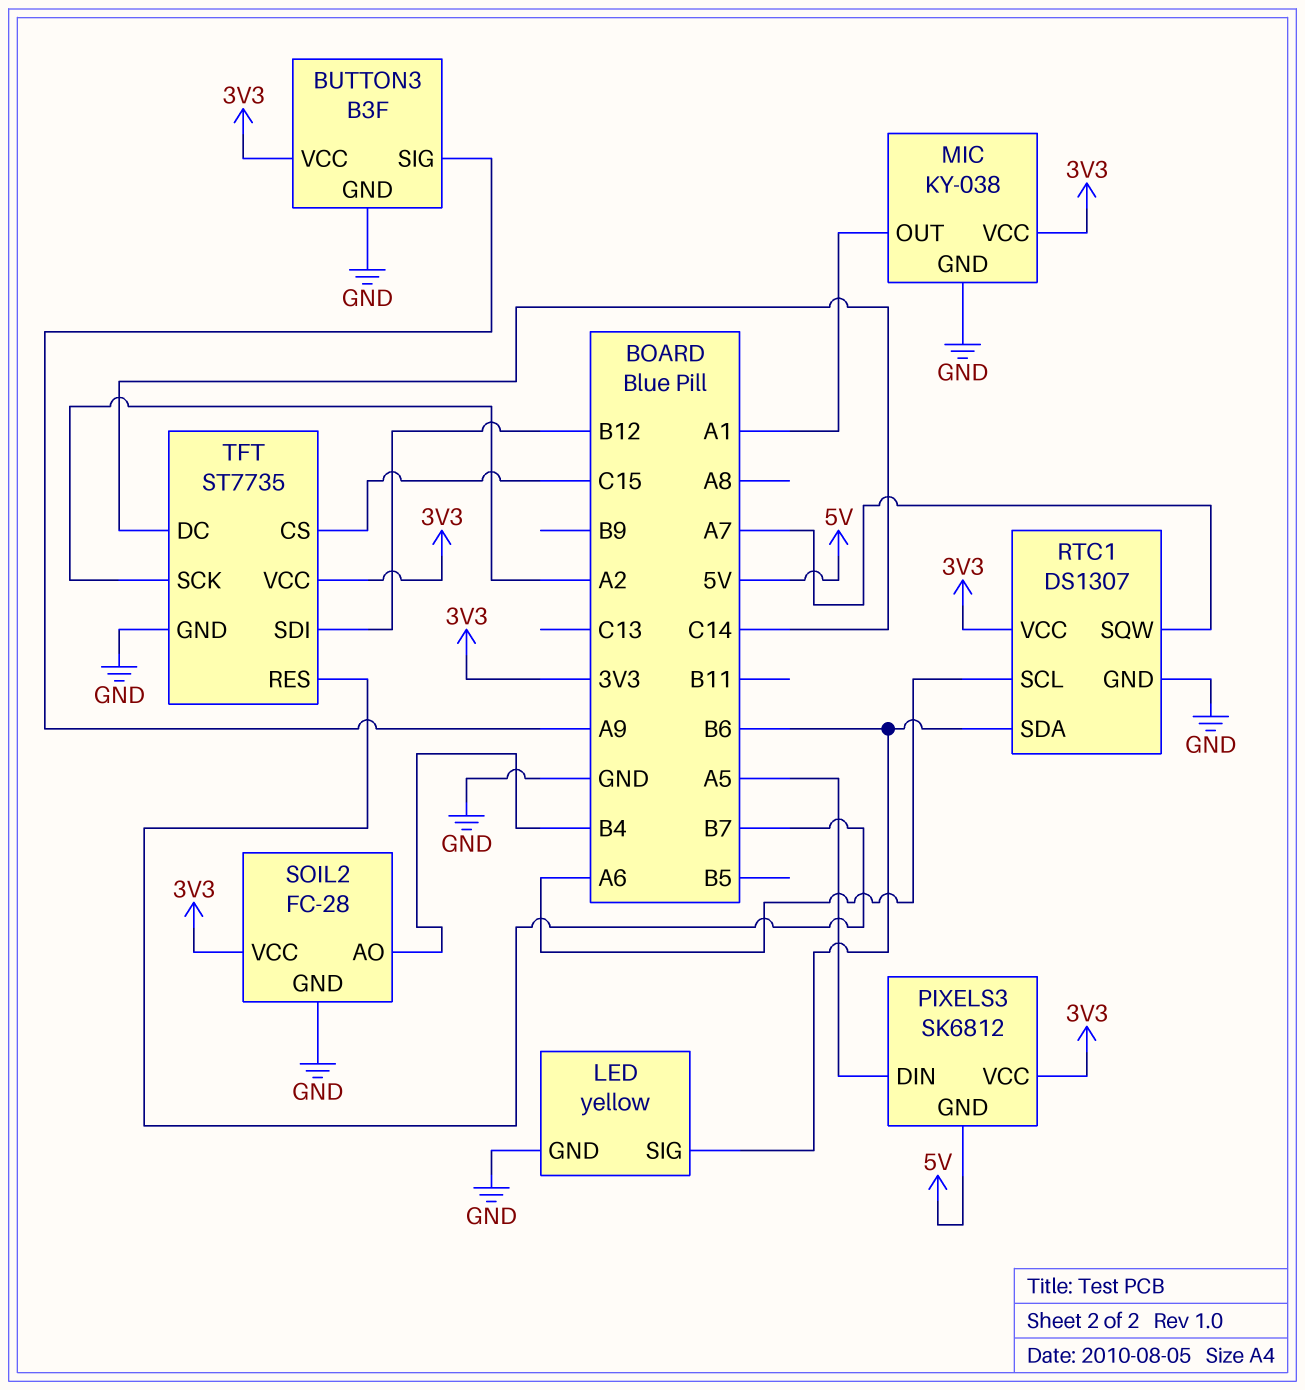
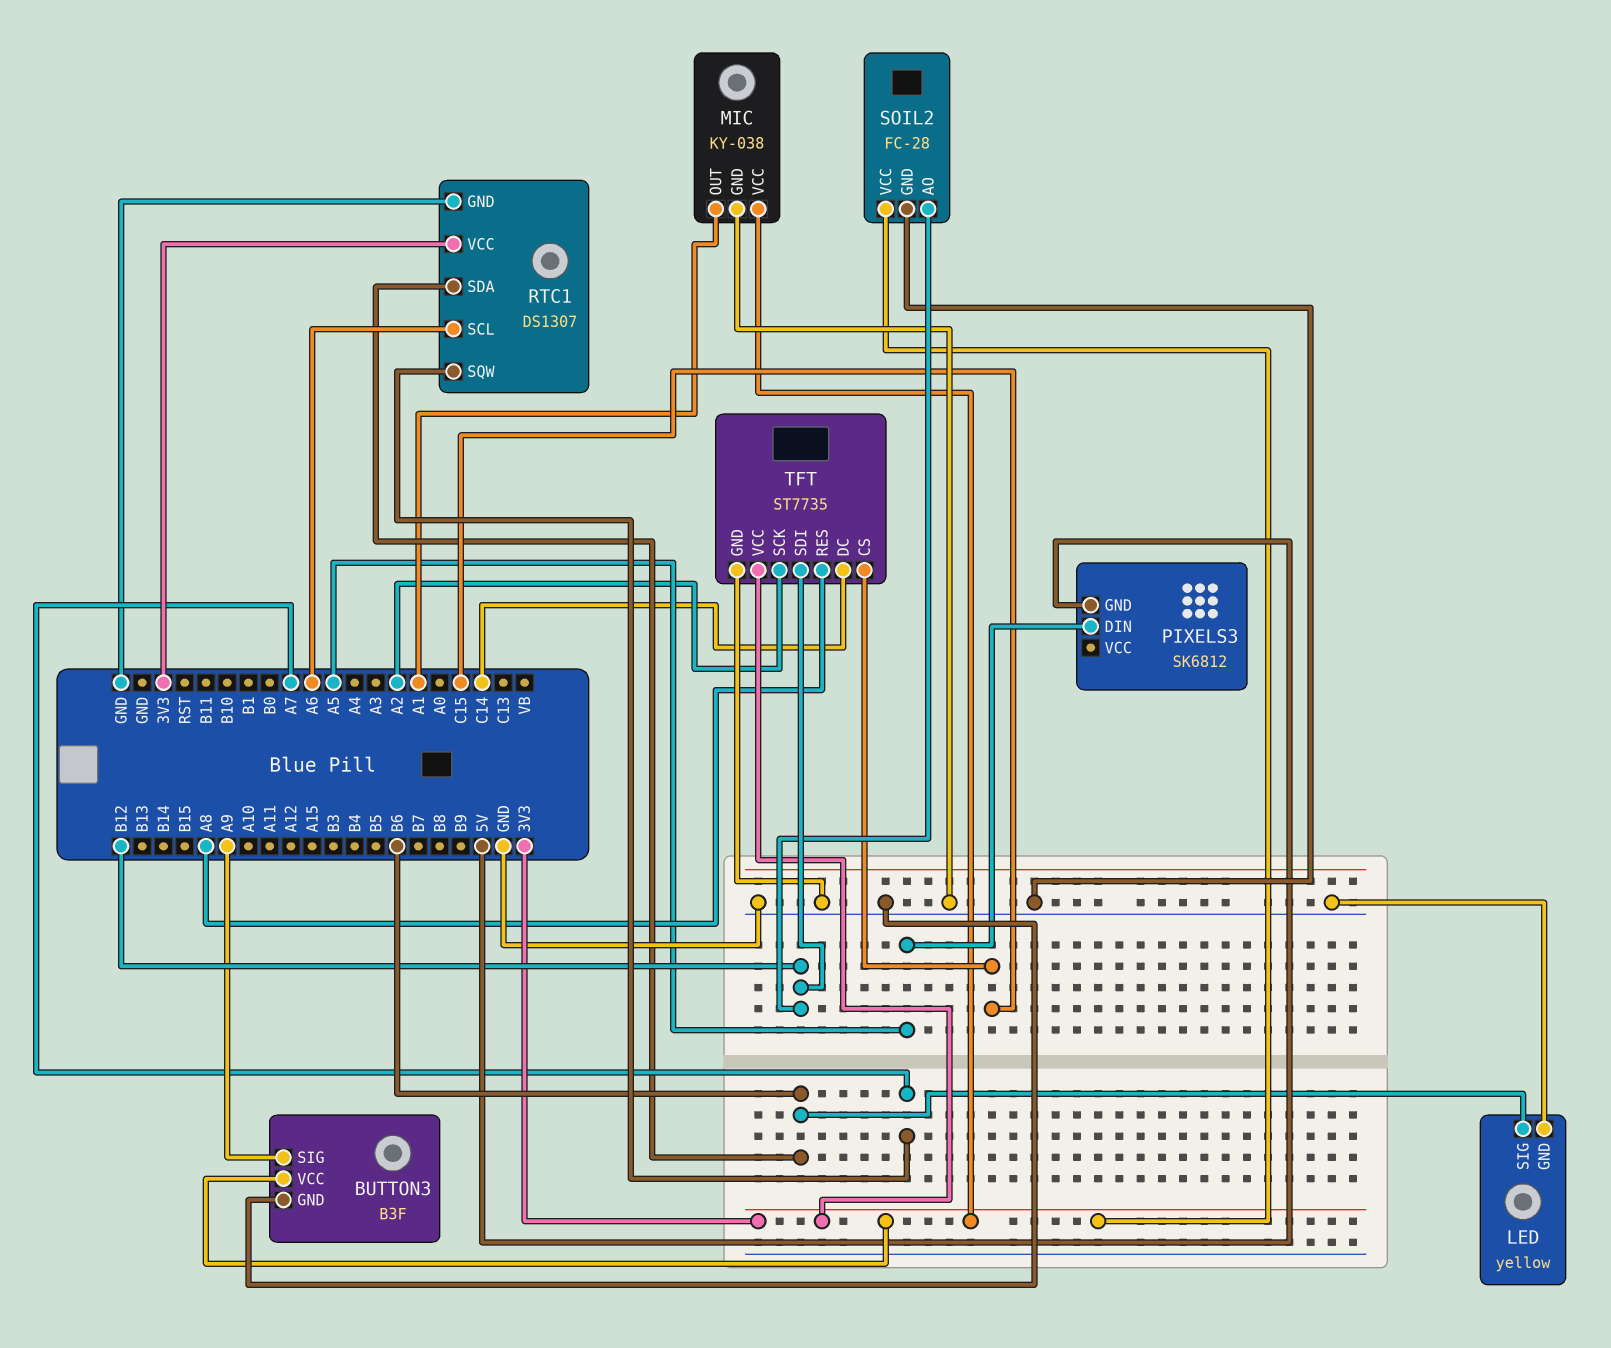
PIXELS3 pin VCC: 3V3 -> none
SOIL2 pin AO: B4 -> B12
TFT pin RES: B7 -> A8

